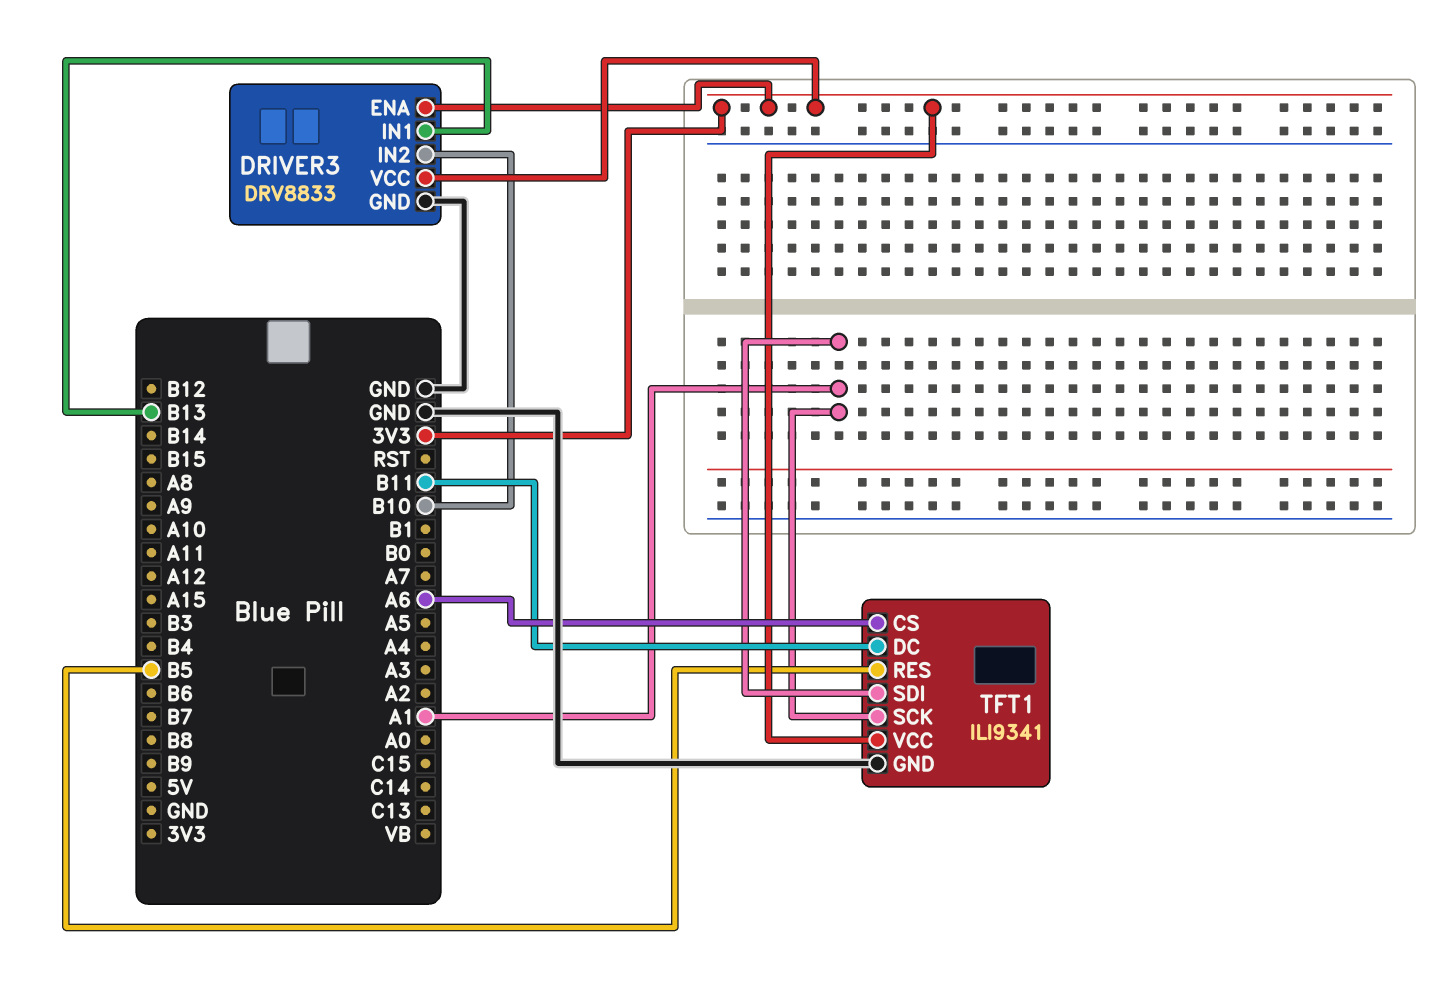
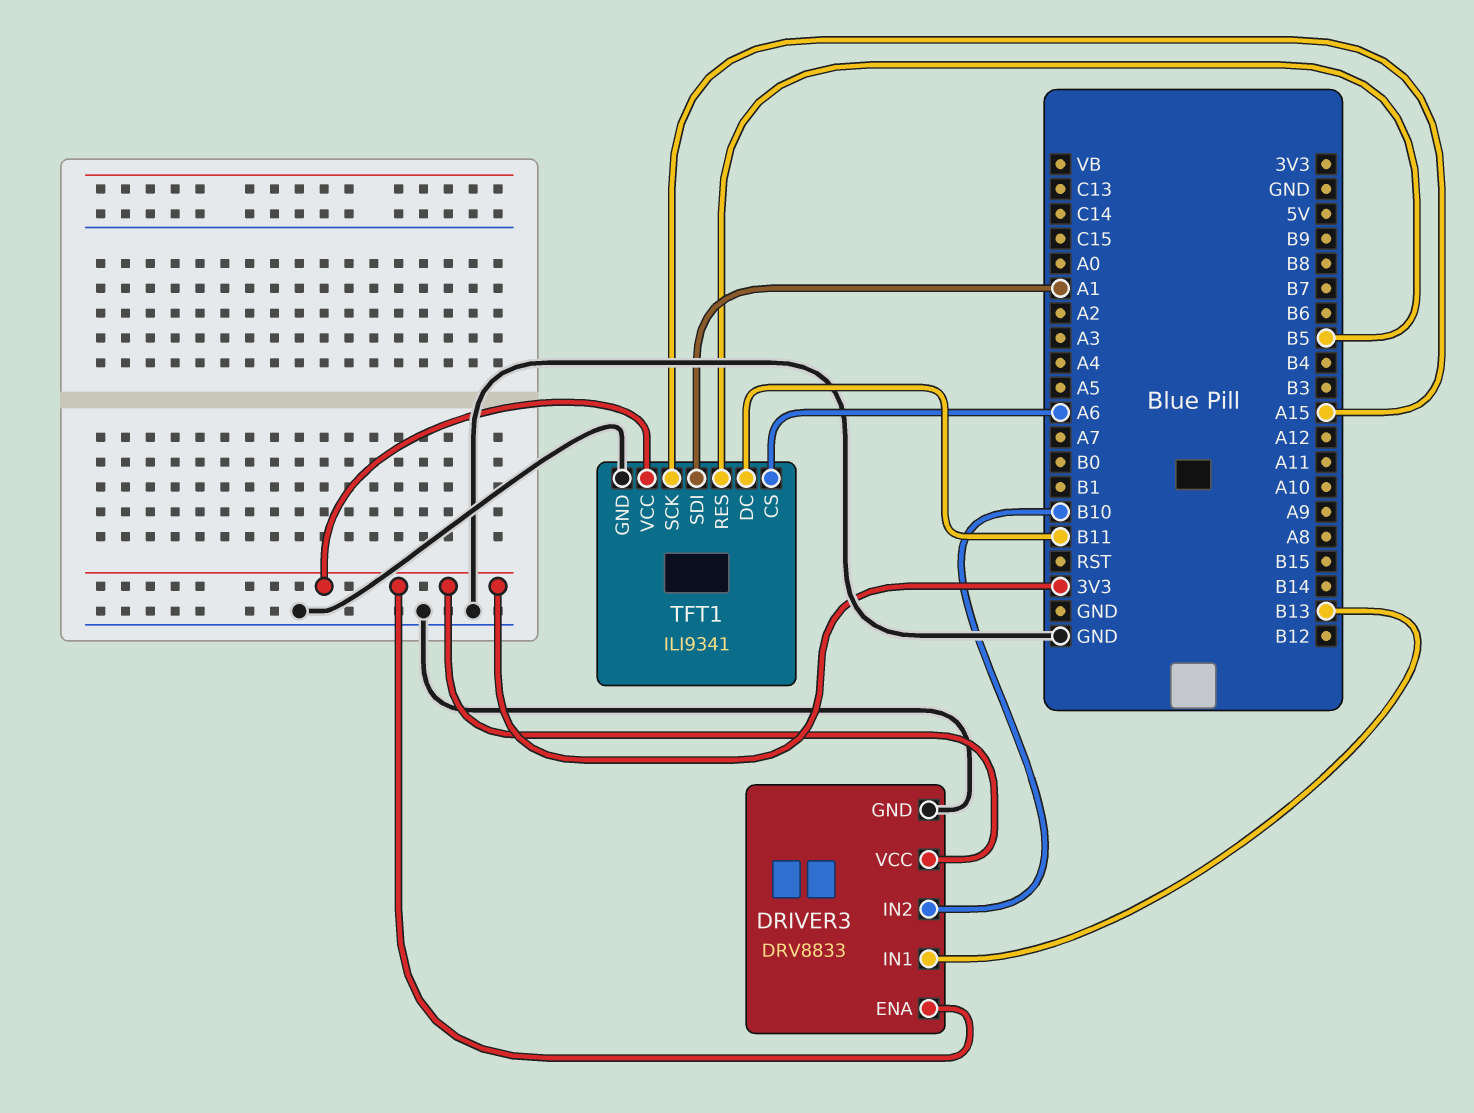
TFT1 pin SCK: A1 -> A15

